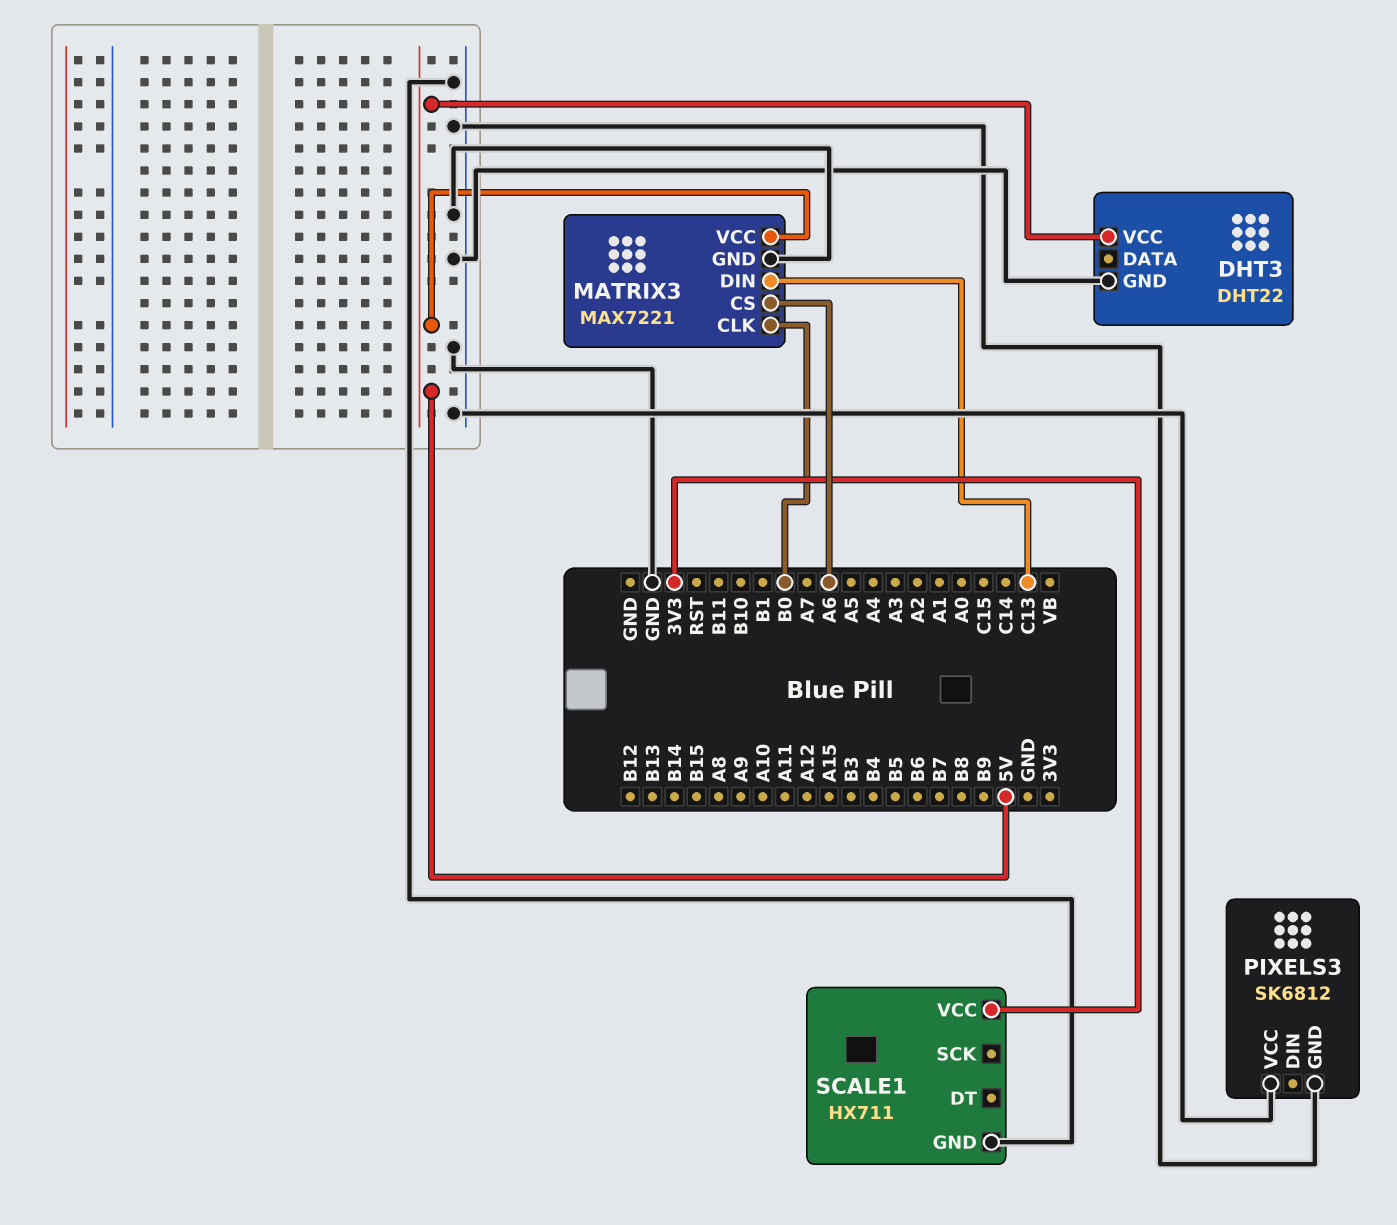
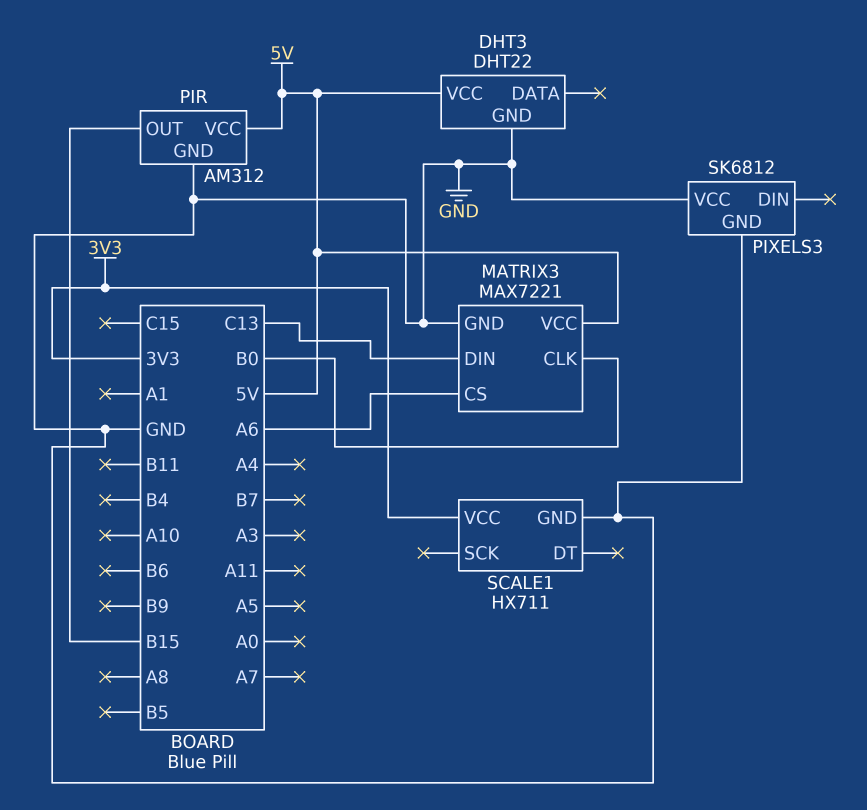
PIR: none -> AM312
PIR pin GND: none -> GND
PIR pin OUT: none -> B15
PIR pin VCC: none -> 5V

